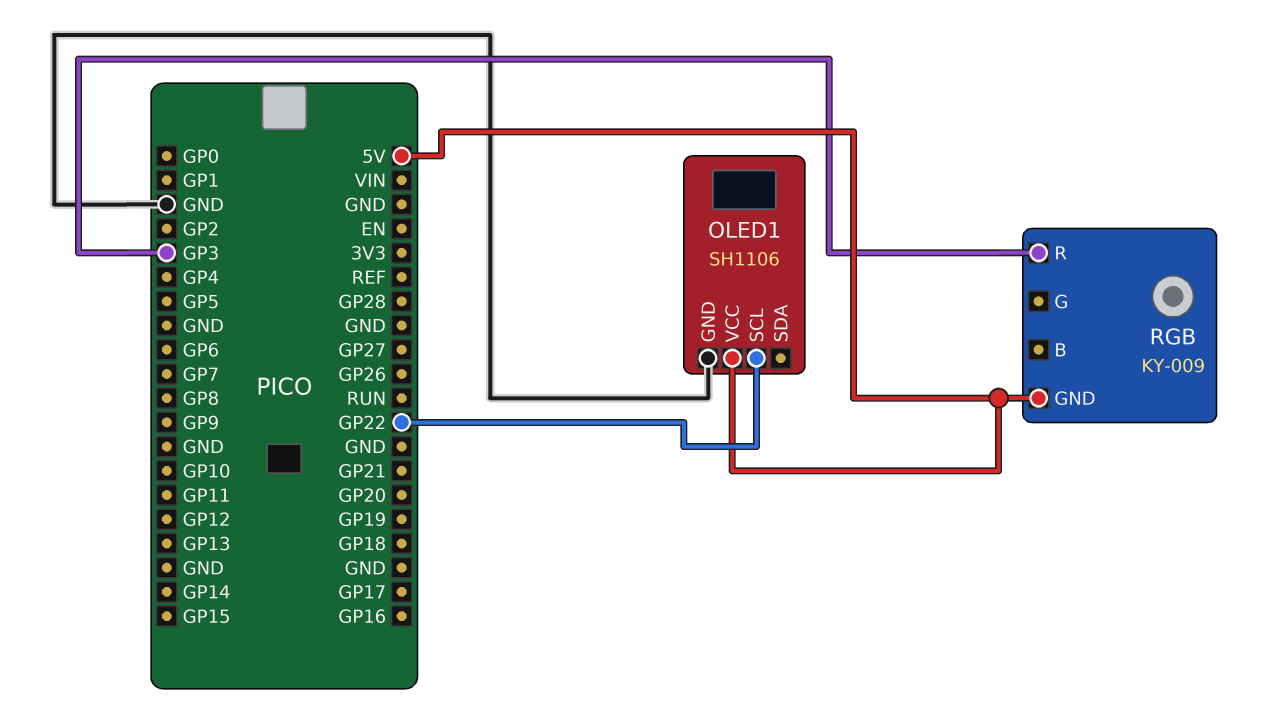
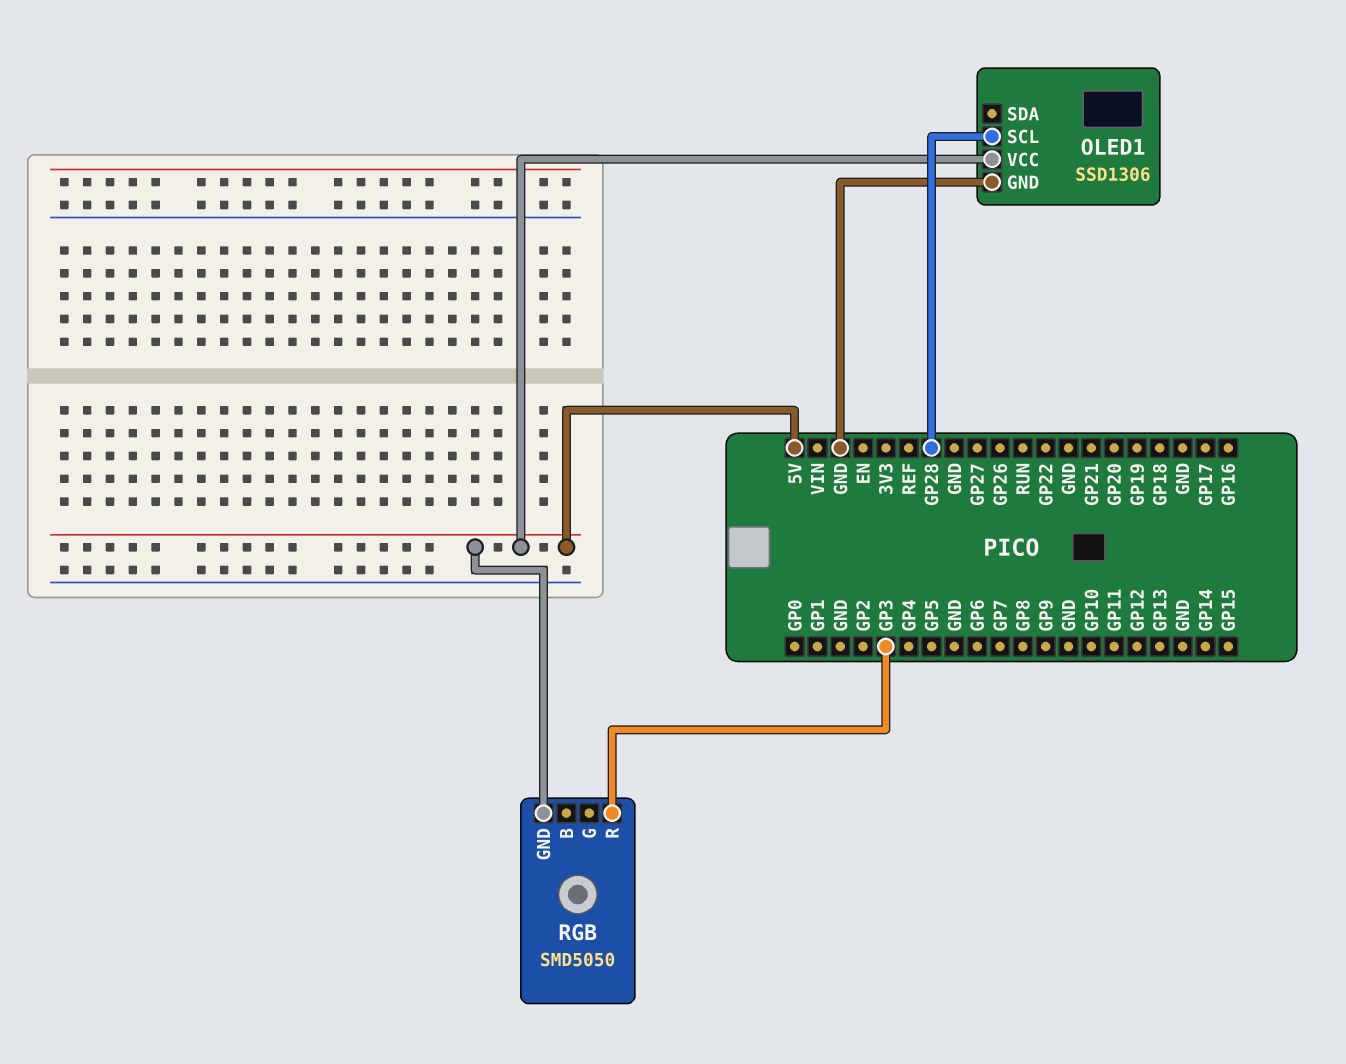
OLED1: SH1106 -> SSD1306
OLED1 pin SCL: GP22 -> GP28
RGB: KY-009 -> SMD5050

